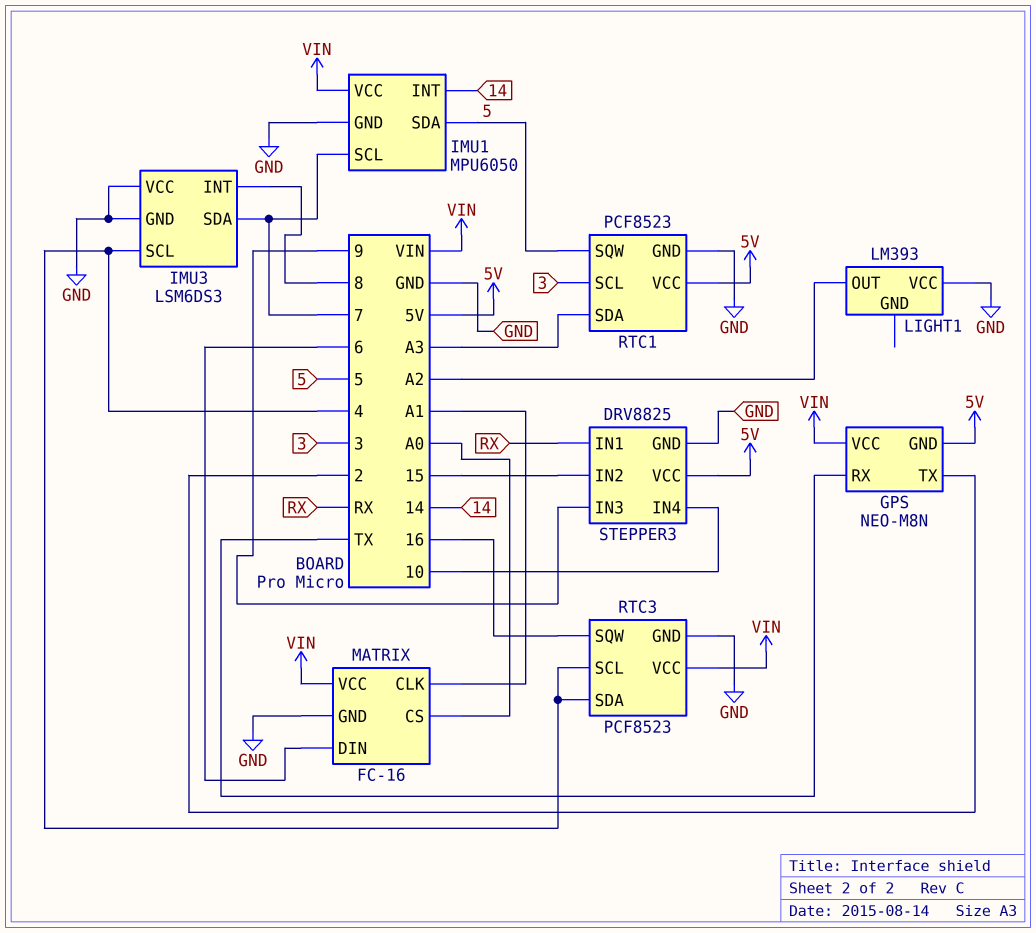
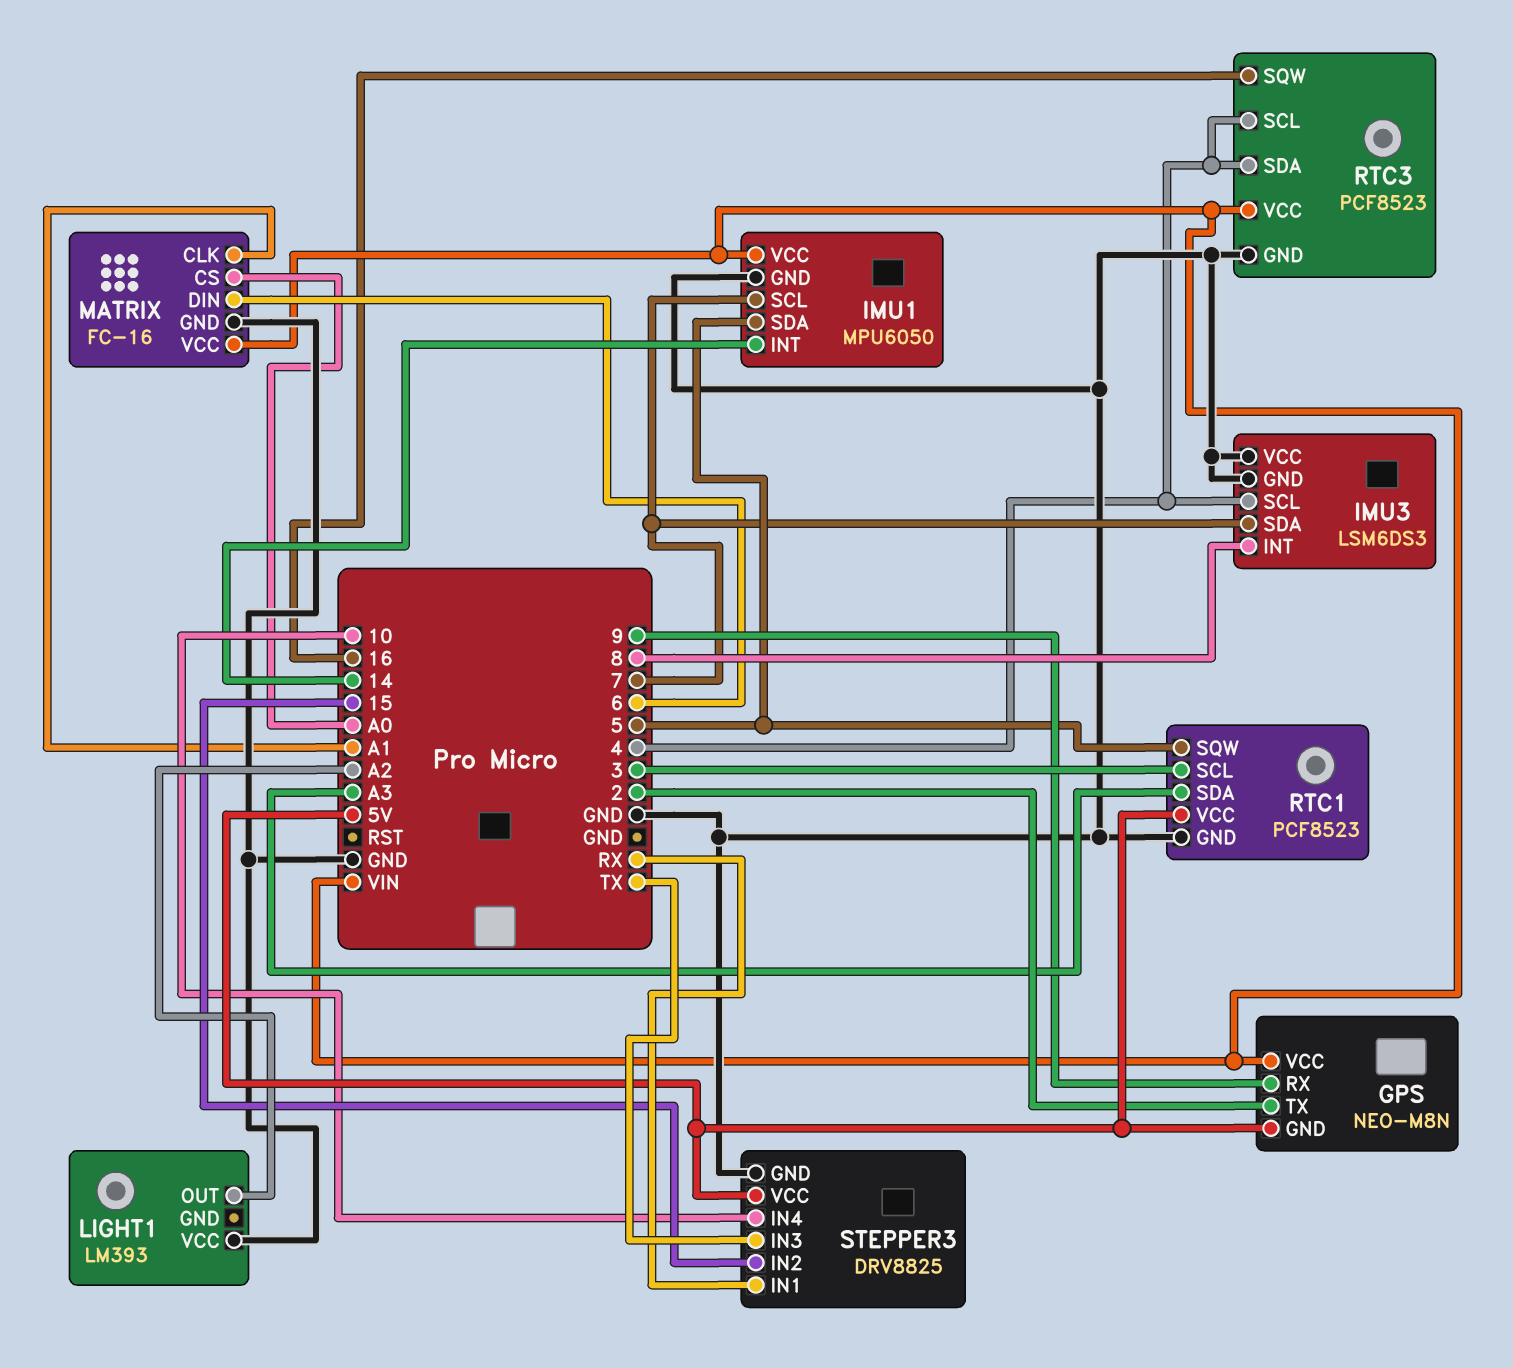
GPS pin RX: TX -> 9
STEPPER3 pin IN3: 9 -> TX

